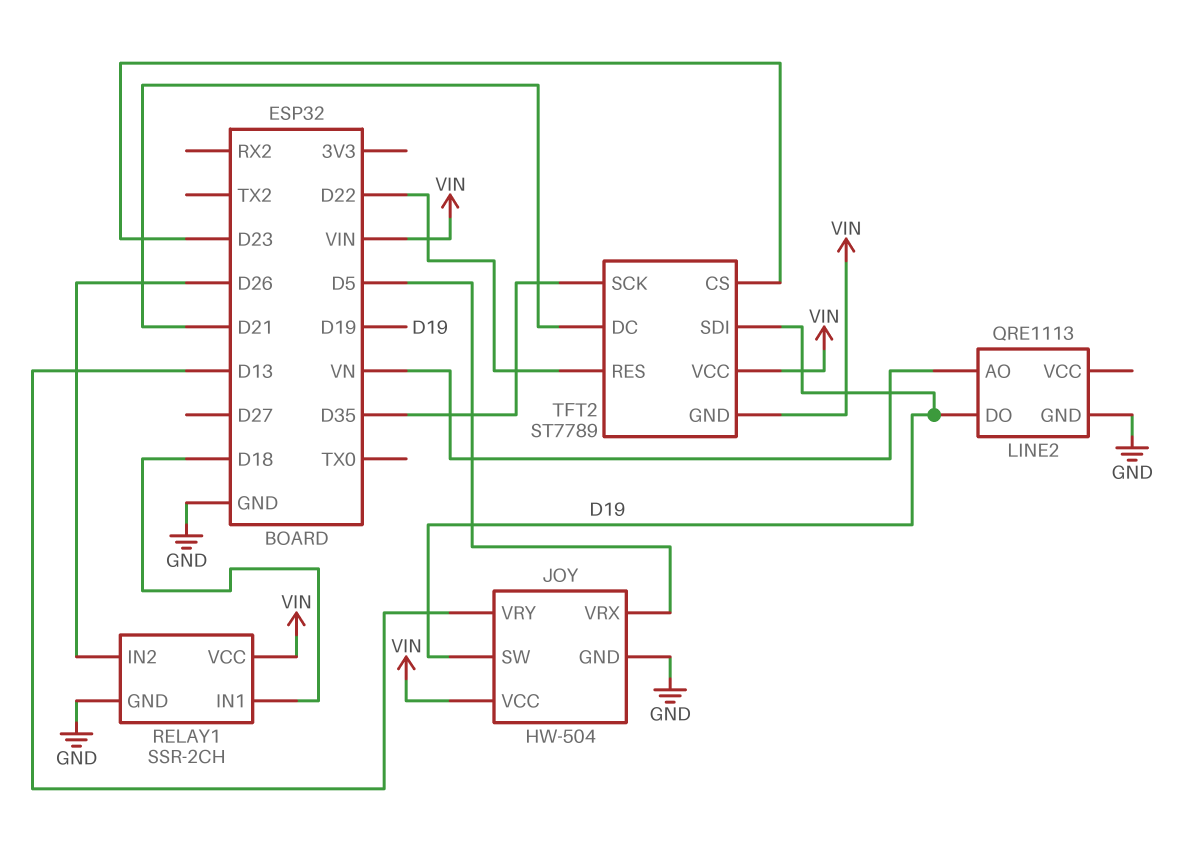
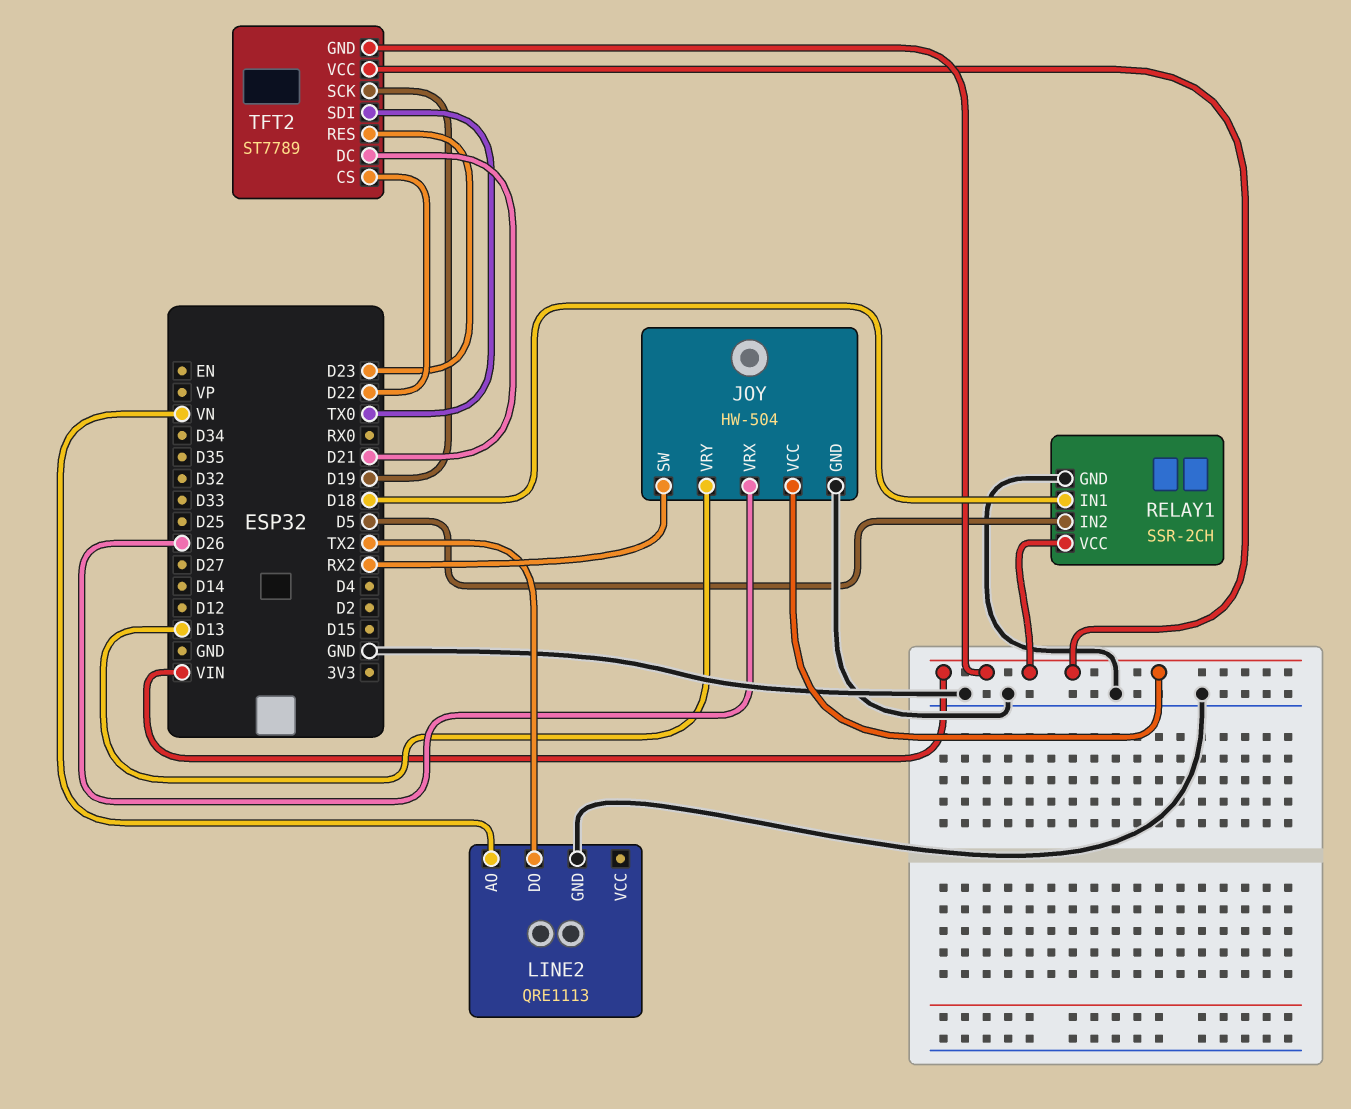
JOY pin SW: D19 -> RX2
JOY pin VRX: D5 -> D26
LINE2 pin DO: D19 -> TX2
RELAY1 pin IN2: D26 -> D5
TFT2 pin CS: D23 -> D22
TFT2 pin RES: D22 -> D23
TFT2 pin SCK: D35 -> D19
TFT2 pin SDI: D19 -> TX0

